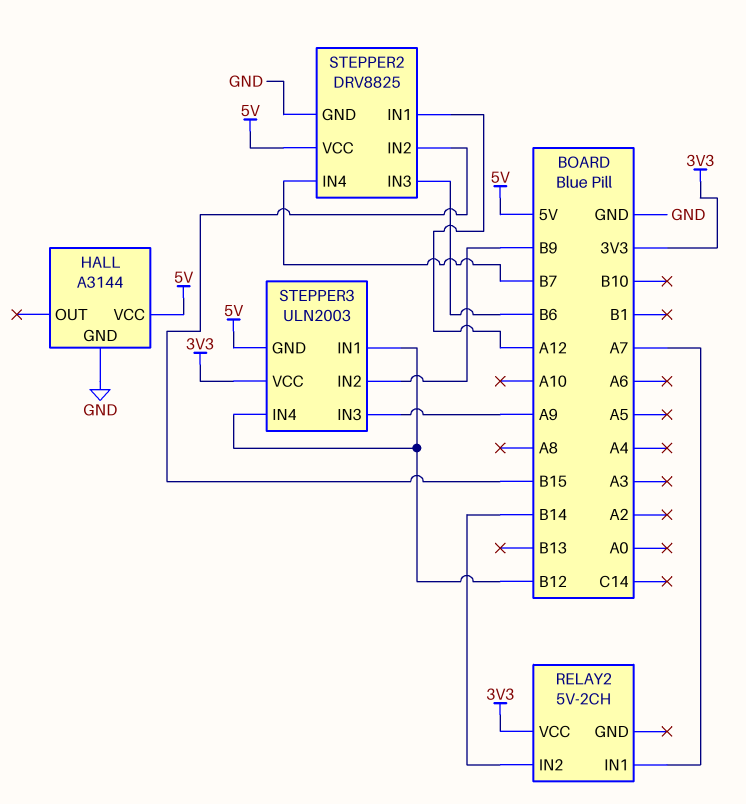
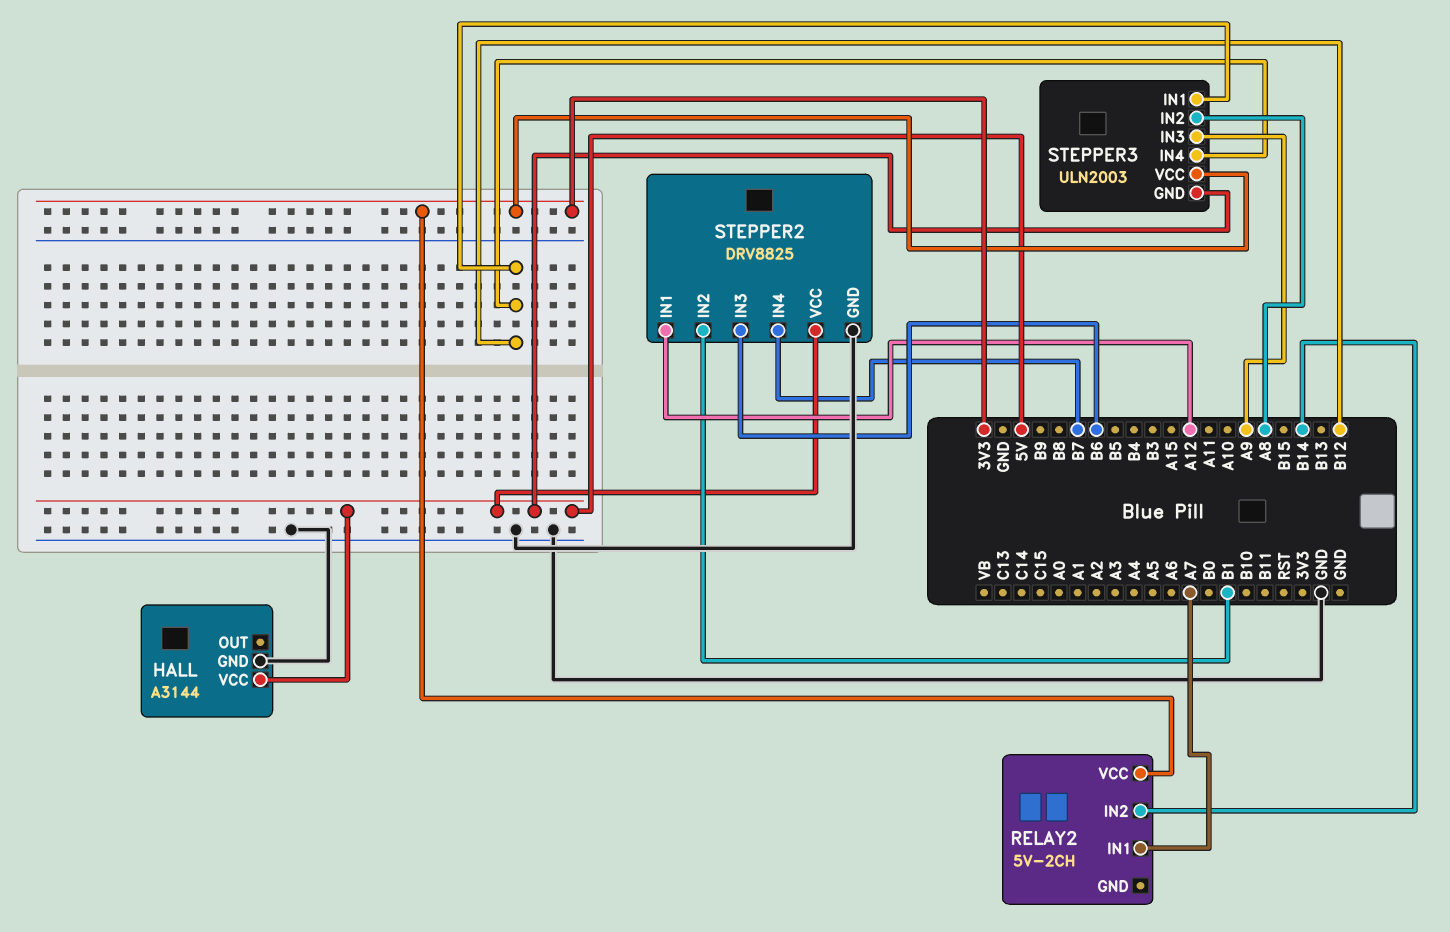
STEPPER2 pin IN2: B15 -> B1
STEPPER3 pin IN2: B9 -> A8

